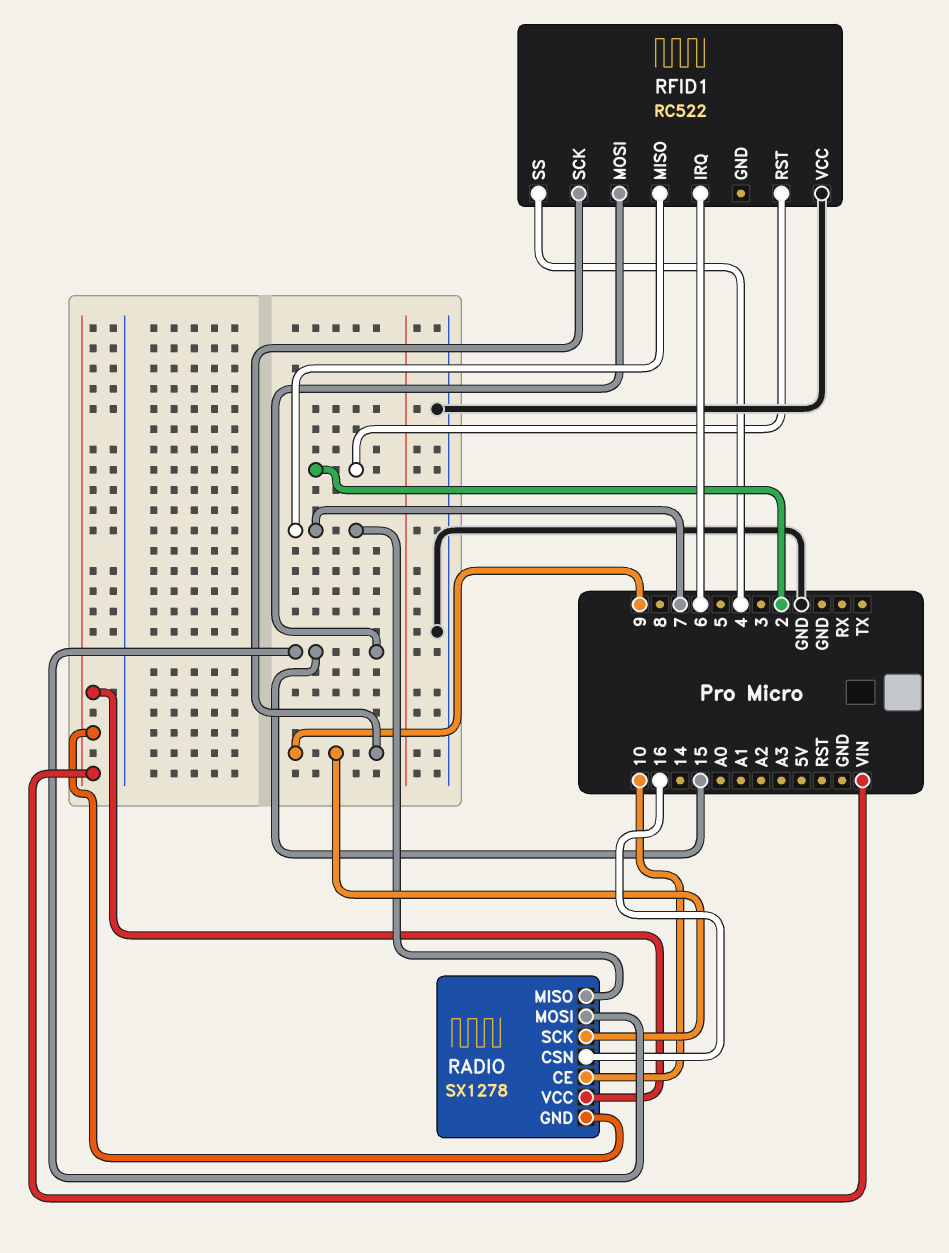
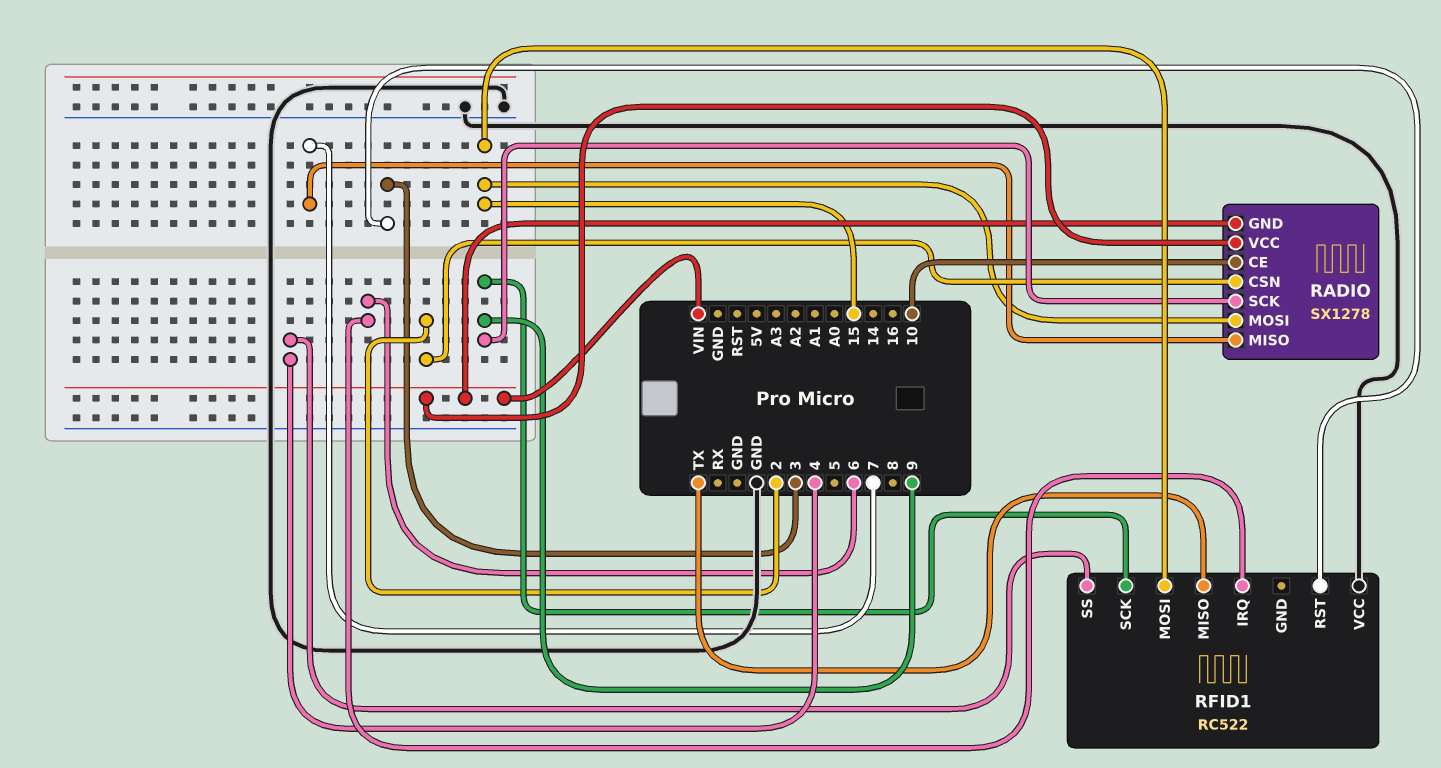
RADIO pin CSN: 16 -> 2
RFID1 pin MISO: 7 -> TX
RFID1 pin RST: 2 -> 3

